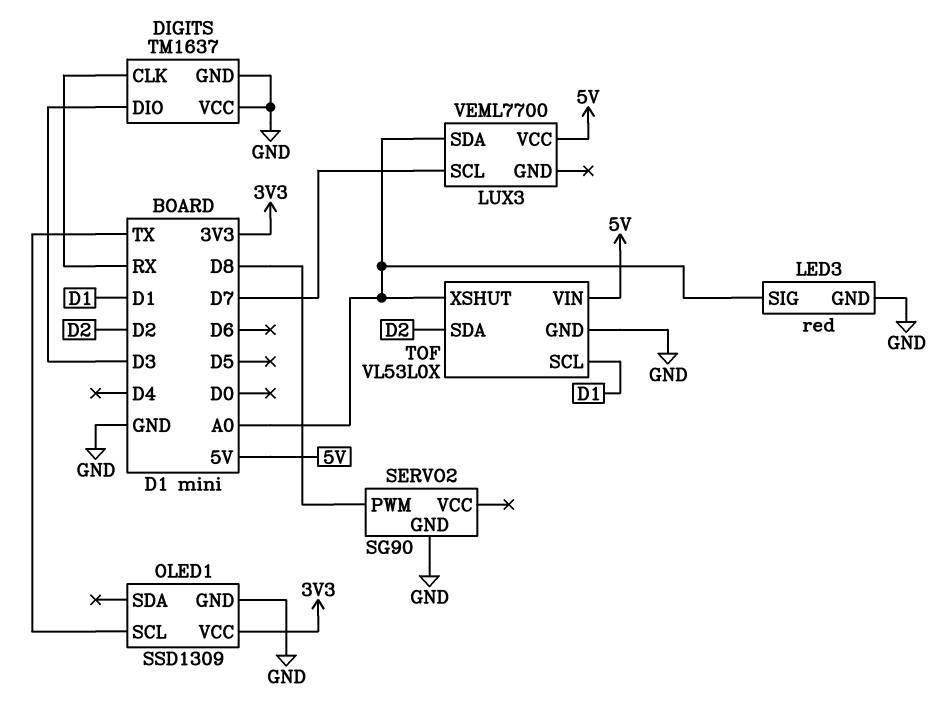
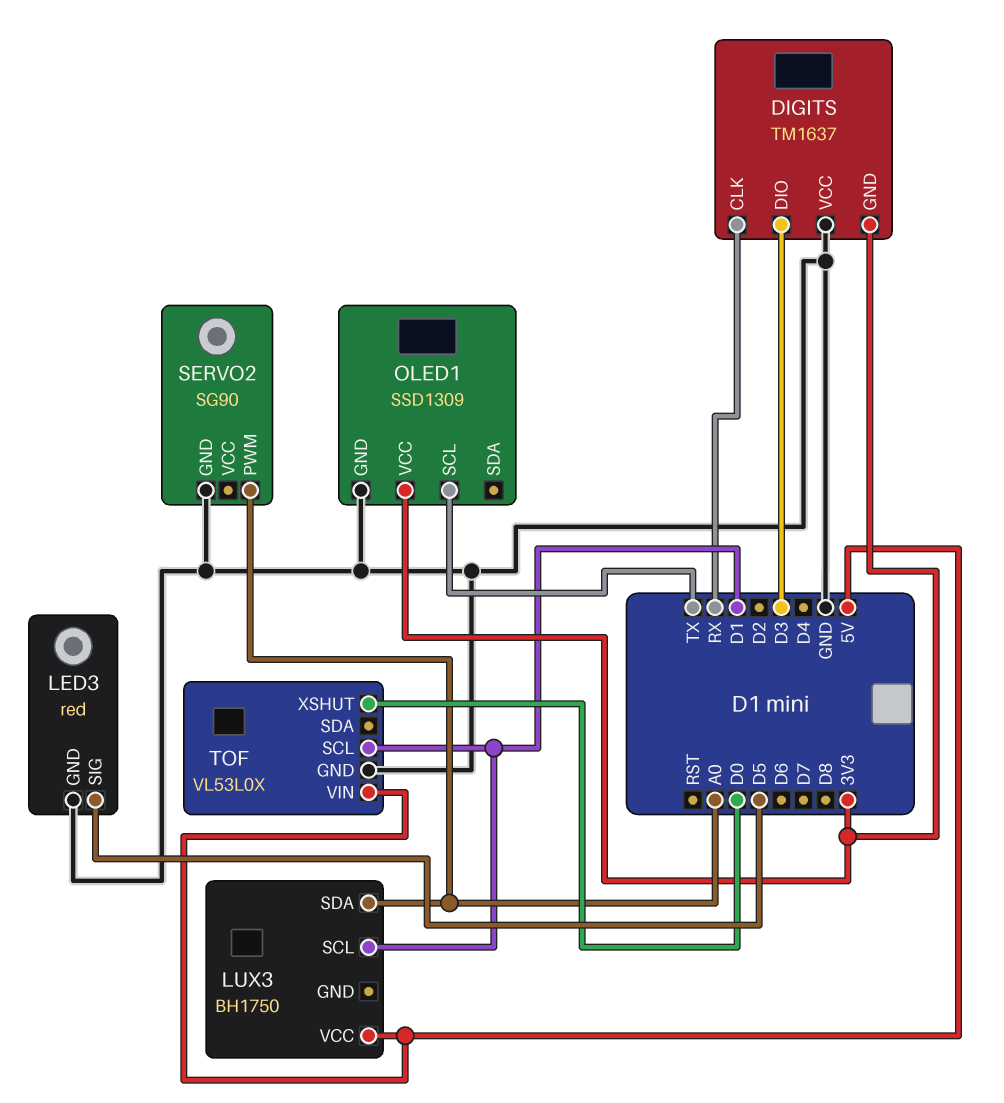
DIGITS pin GND: GND -> 3V3
LED3 pin SIG: A0 -> D5
LUX3: VEML7700 -> BH1750
LUX3 pin SCL: D7 -> D1
SERVO2 pin PWM: D8 -> A0
TOF pin SDA: D2 -> none
TOF pin XSHUT: A0 -> D0

